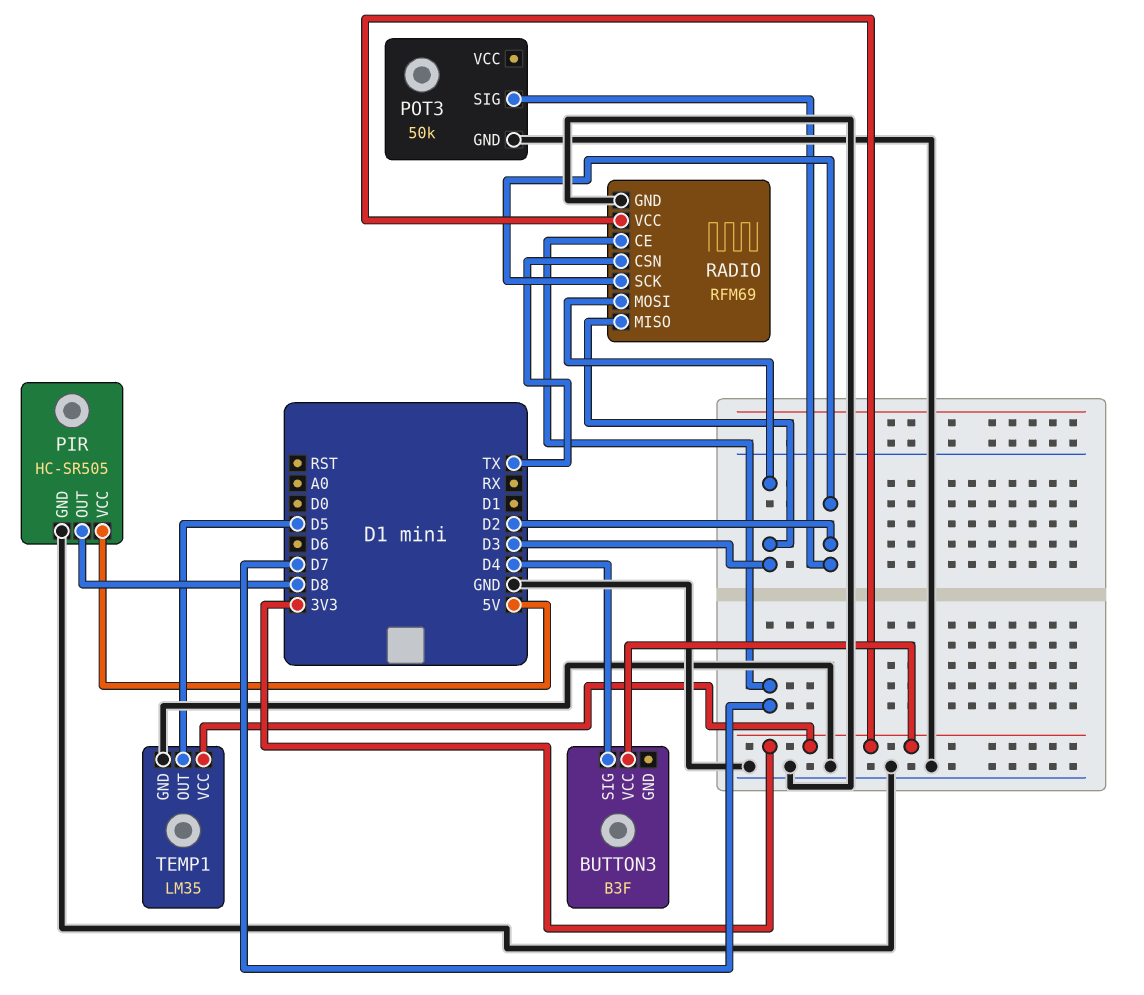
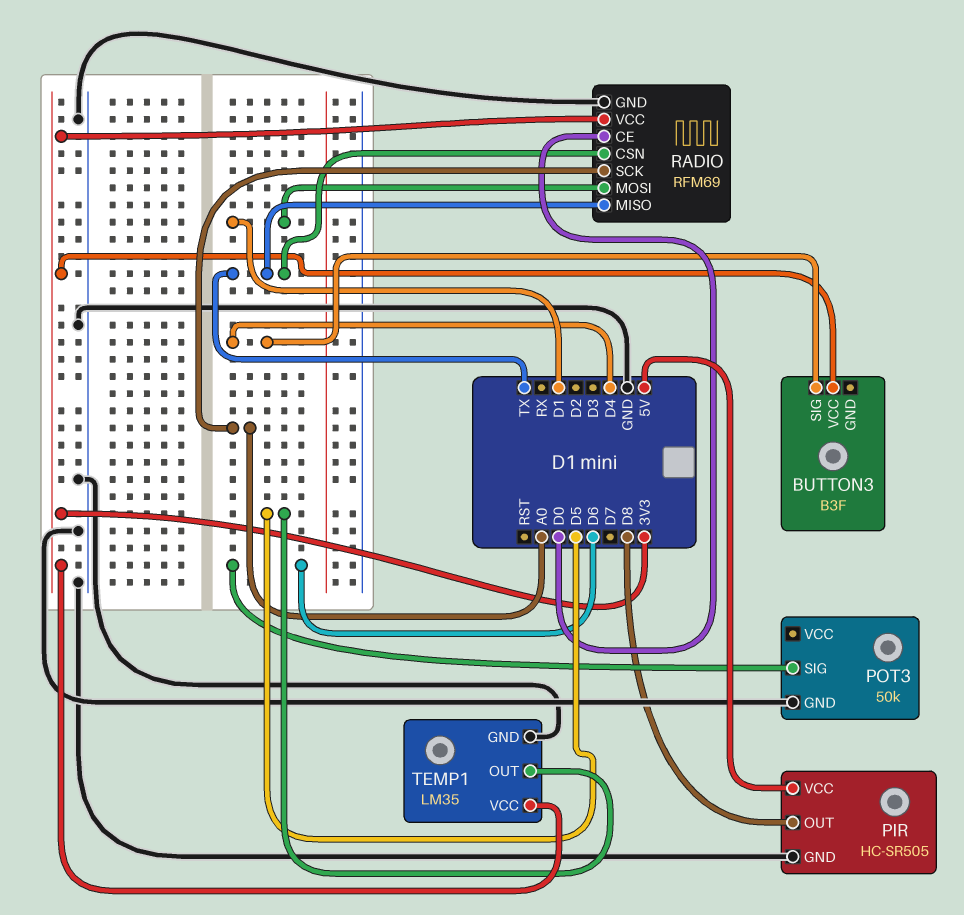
POT3 pin SIG: D2 -> D6
RADIO pin CE: D7 -> D0
RADIO pin MISO: D3 -> TX
RADIO pin MOSI: D3 -> D1
RADIO pin SCK: D2 -> A0

